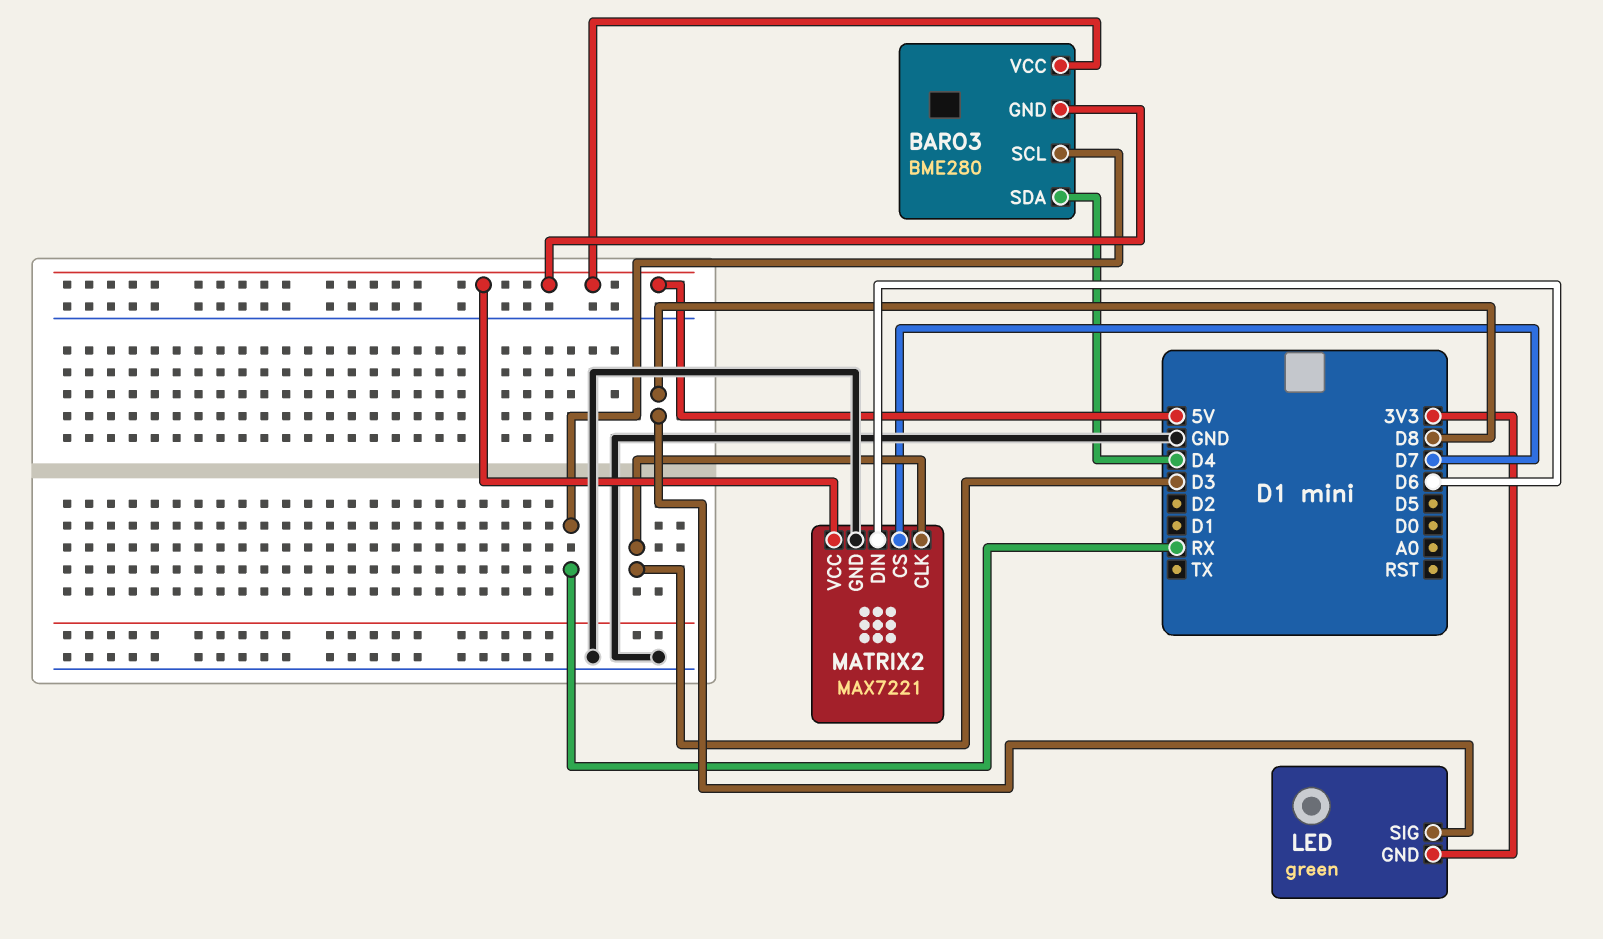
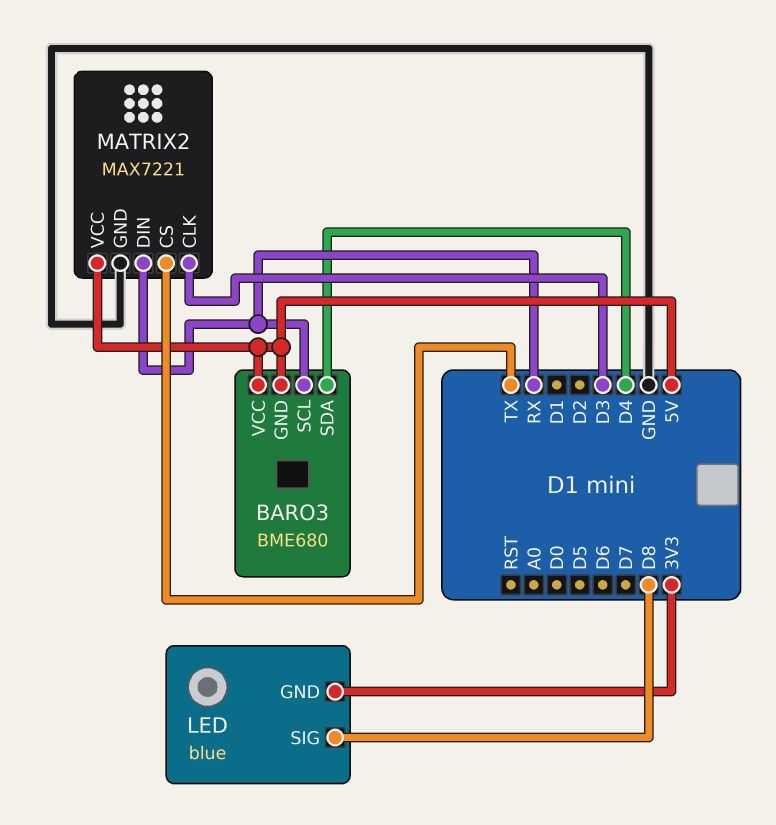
BARO3: BME280 -> BME680
LED: green -> blue
MATRIX2 pin CS: D7 -> TX
MATRIX2 pin DIN: D6 -> RX

